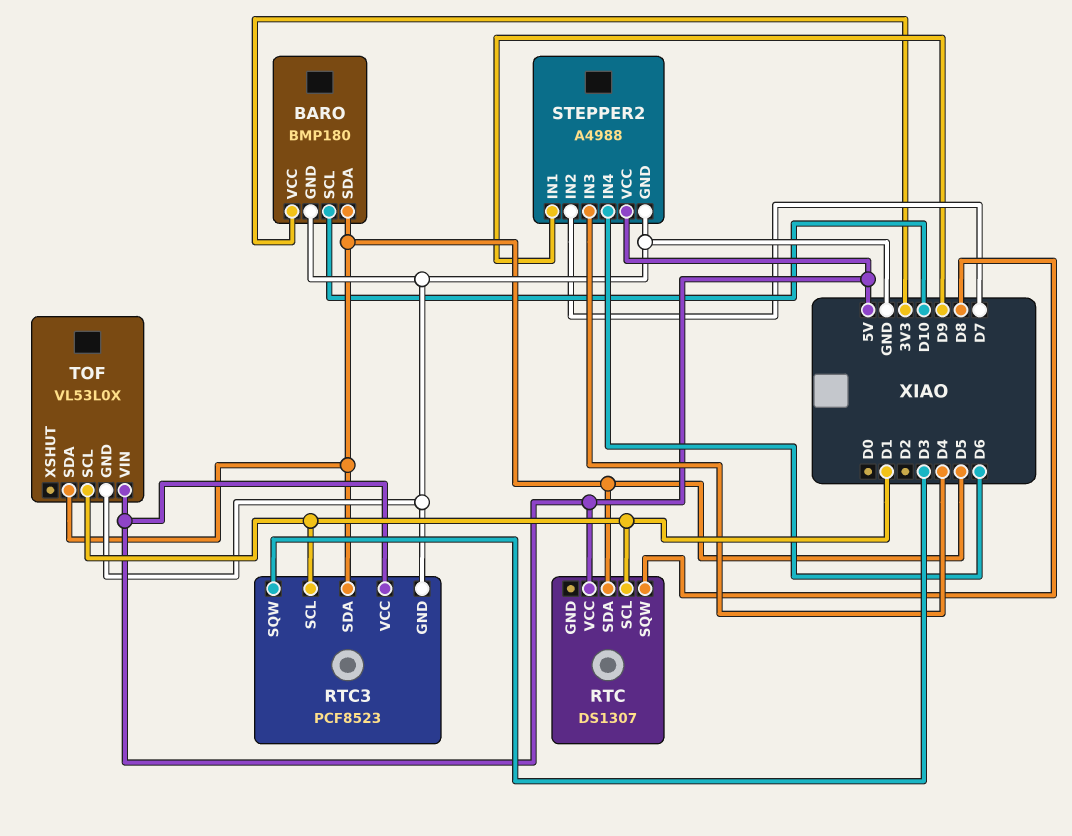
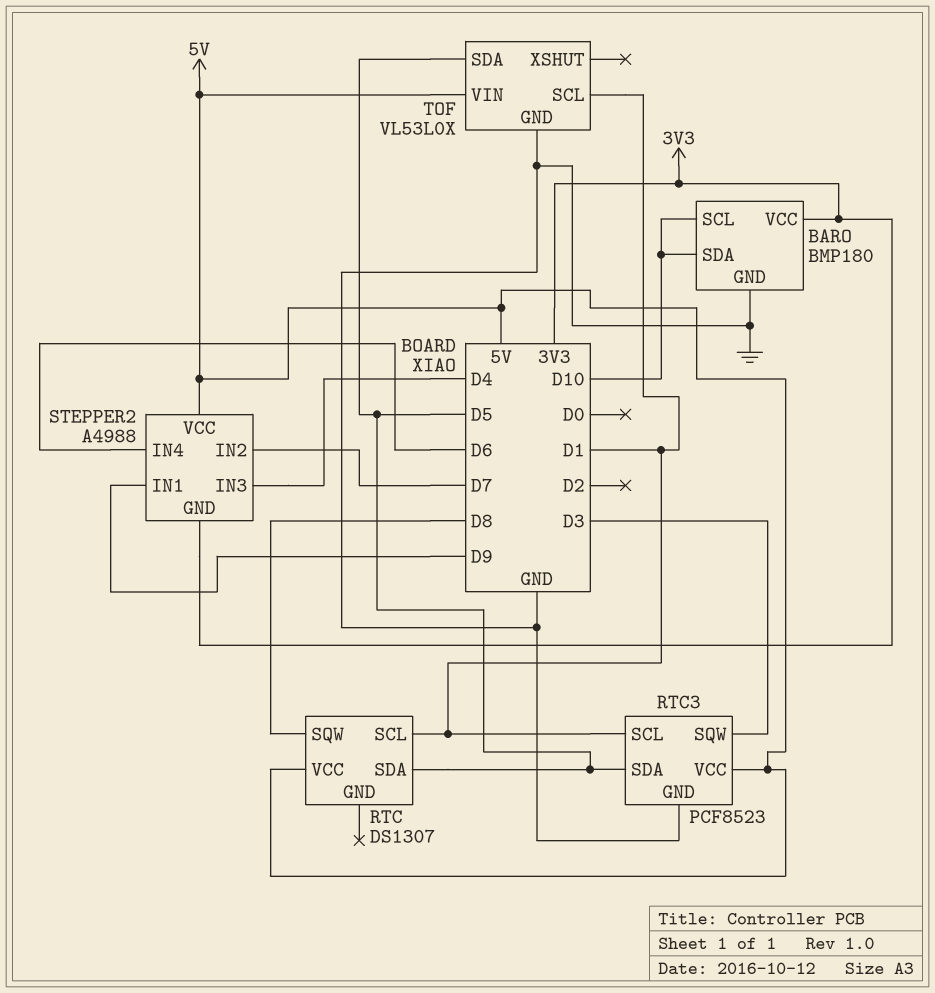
BARO pin SDA: D5 -> D10
STEPPER2 pin GND: GND -> 3V3

